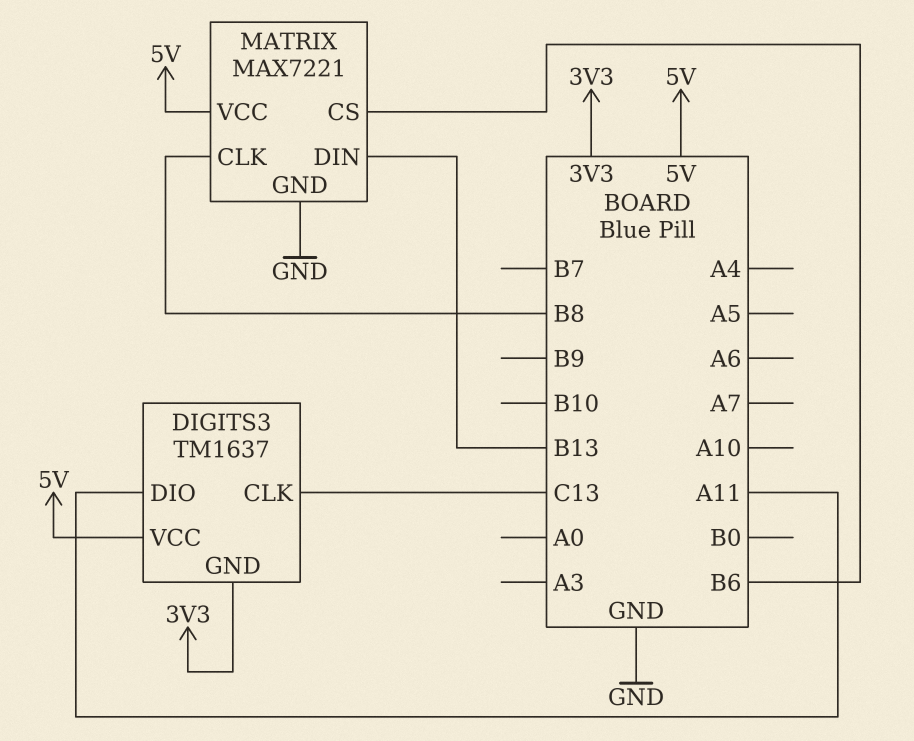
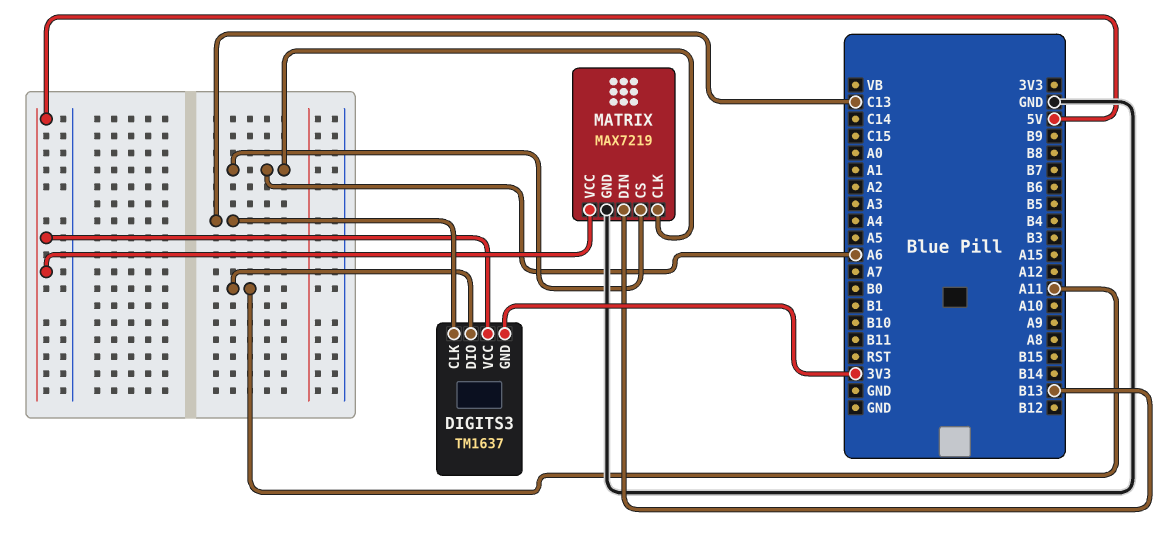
MATRIX: MAX7221 -> MAX7219
MATRIX pin CLK: B8 -> A6
MATRIX pin CS: B6 -> A6

